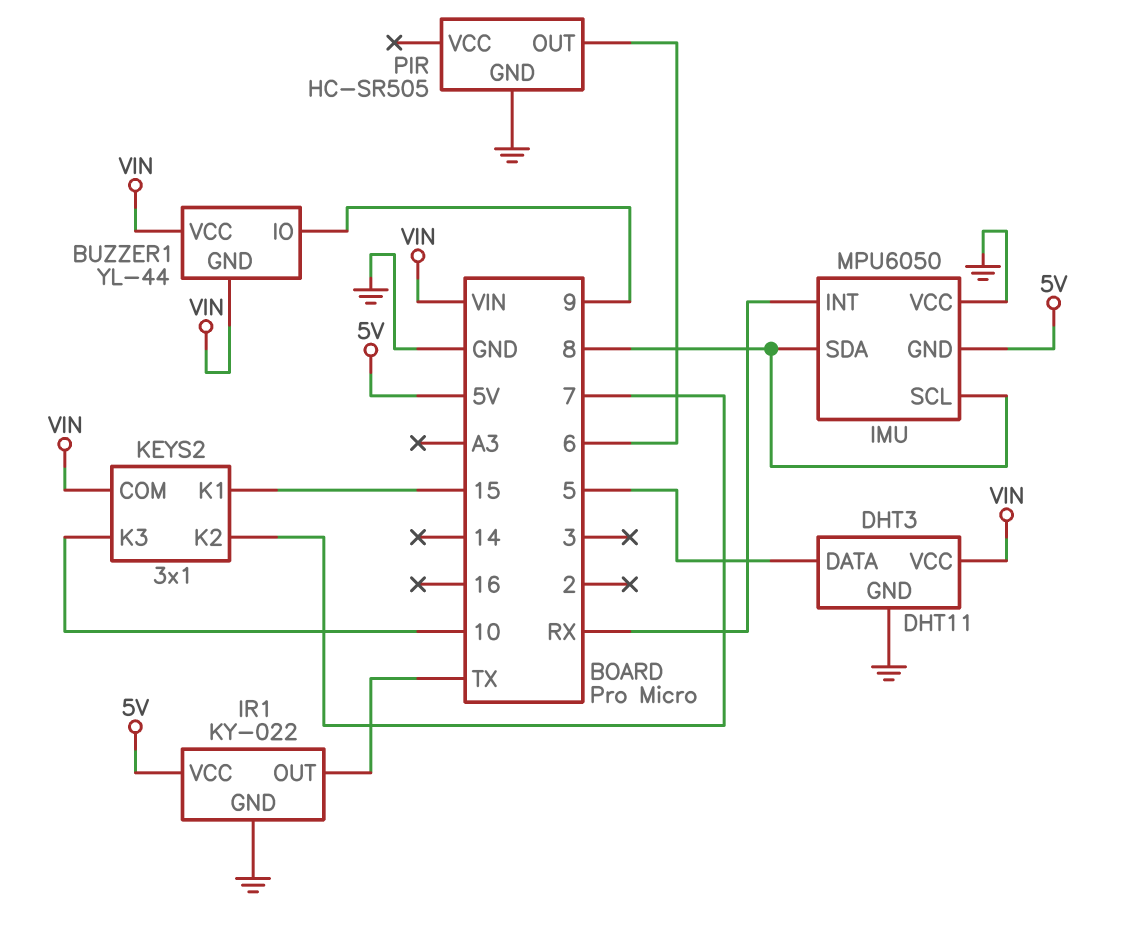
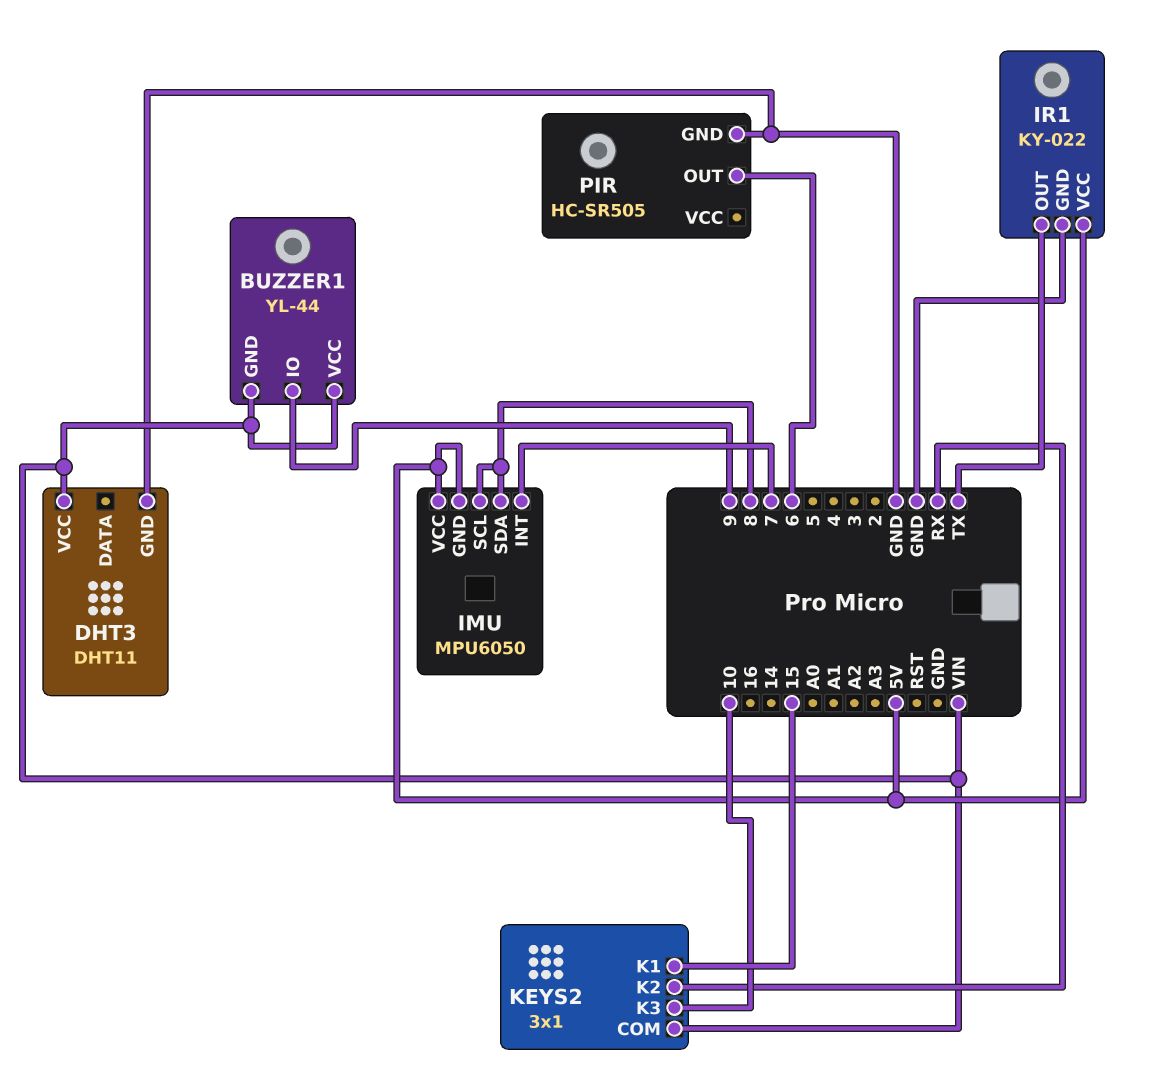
DHT3 pin DATA: 5 -> none
IMU pin INT: RX -> 7
IMU pin VCC: GND -> 5V
KEYS2 pin K2: 7 -> RX

